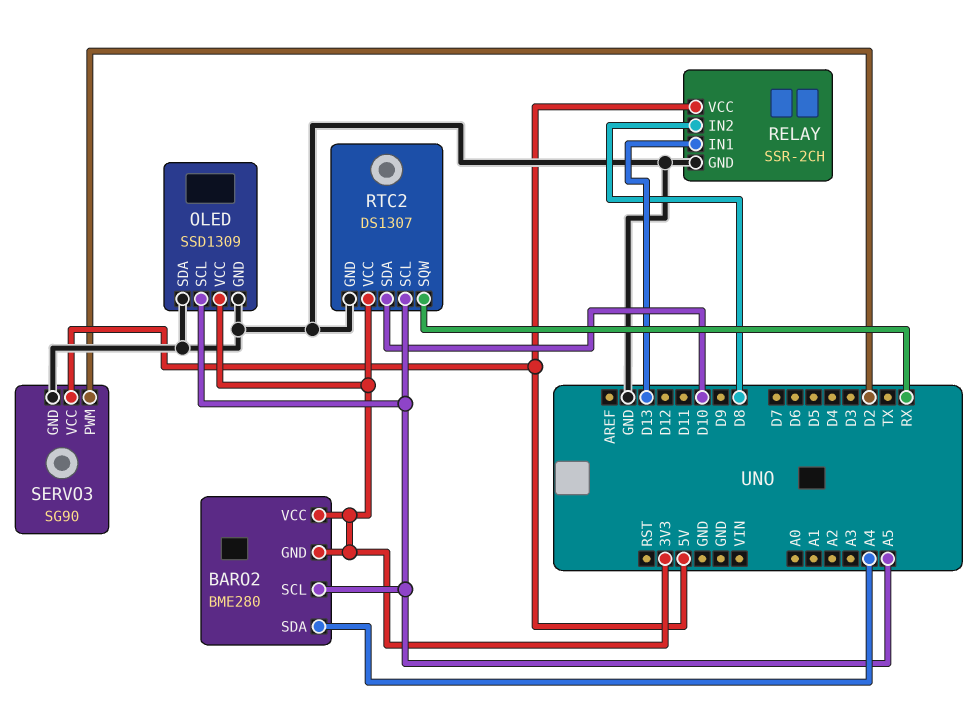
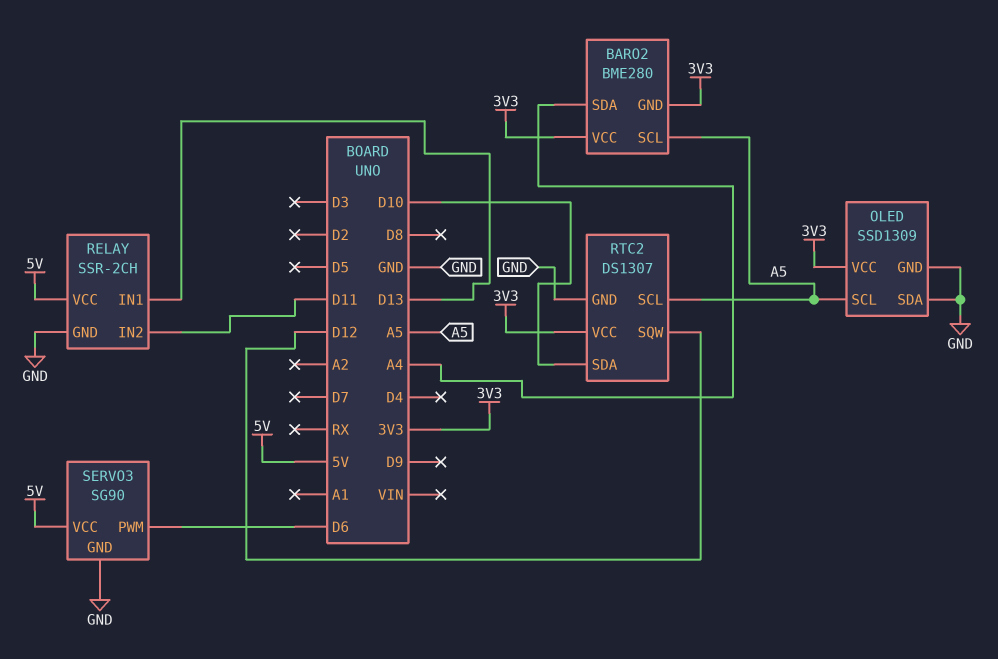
RELAY pin IN2: D8 -> D11
RTC2 pin SQW: RX -> D12
SERVO3 pin PWM: D2 -> D6

